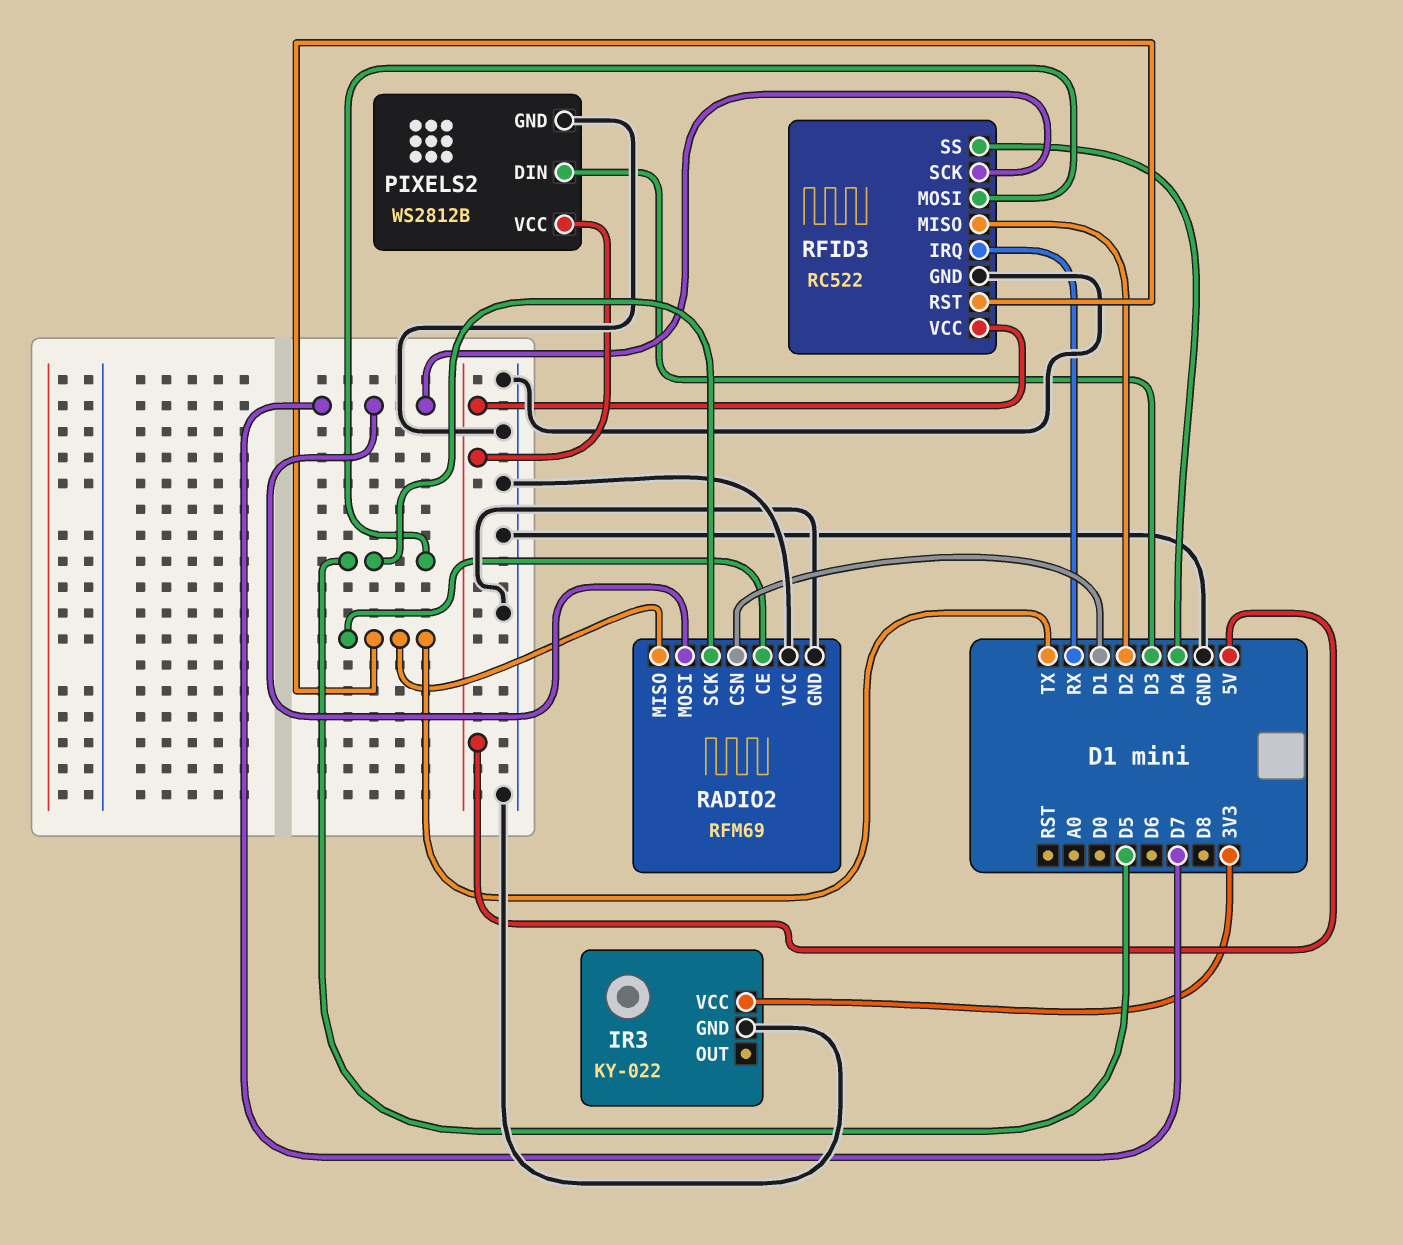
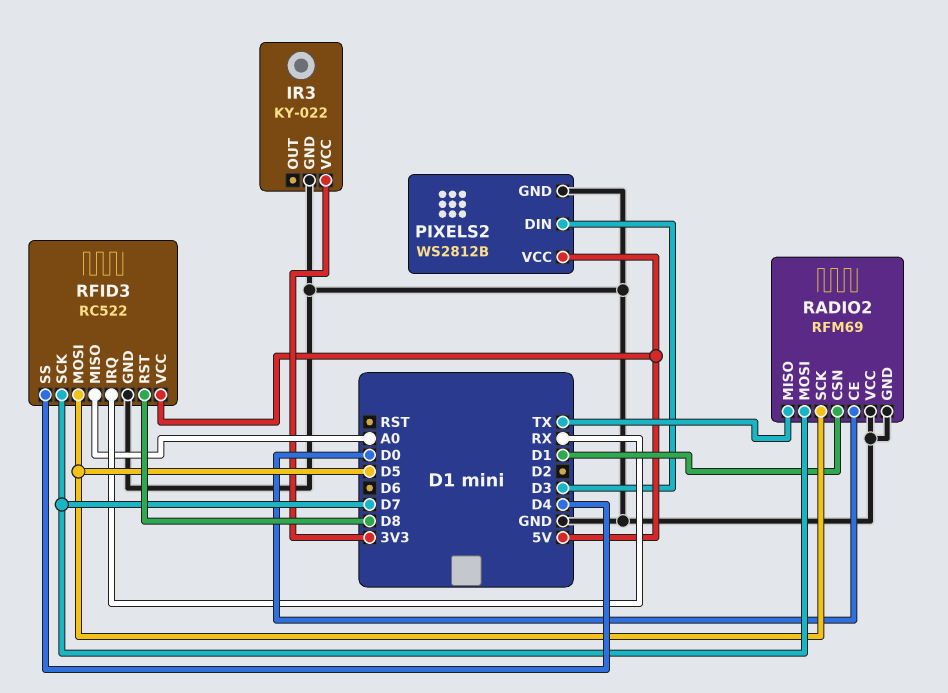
RADIO2 pin CE: TX -> D0
RFID3 pin MISO: D2 -> A0
RFID3 pin RST: TX -> D8

